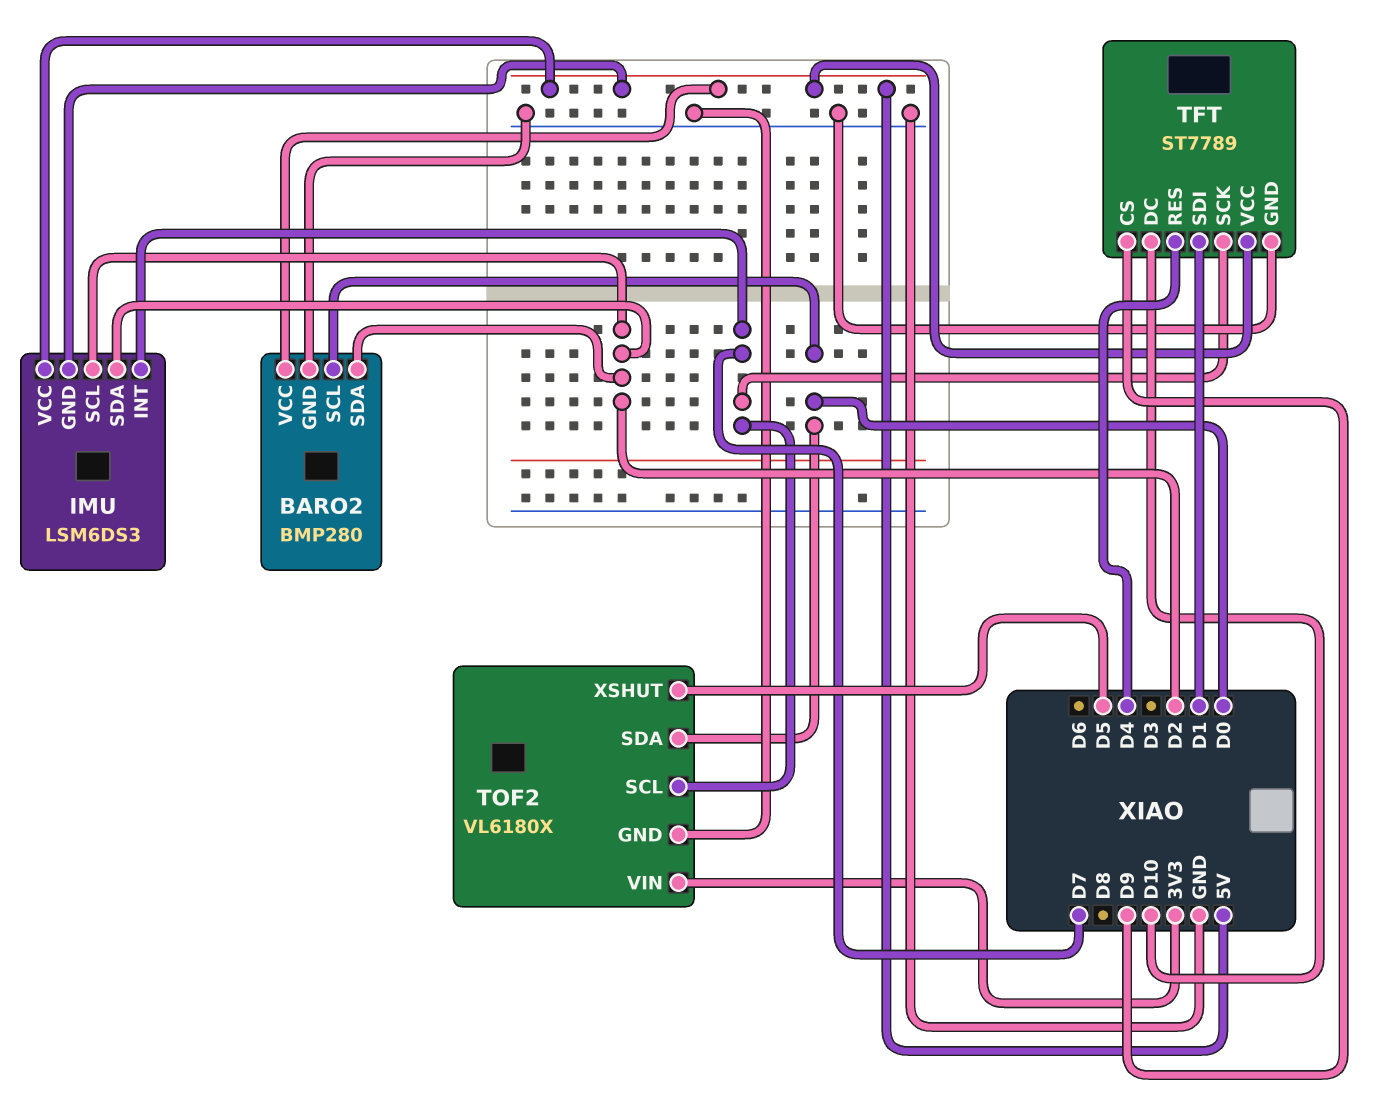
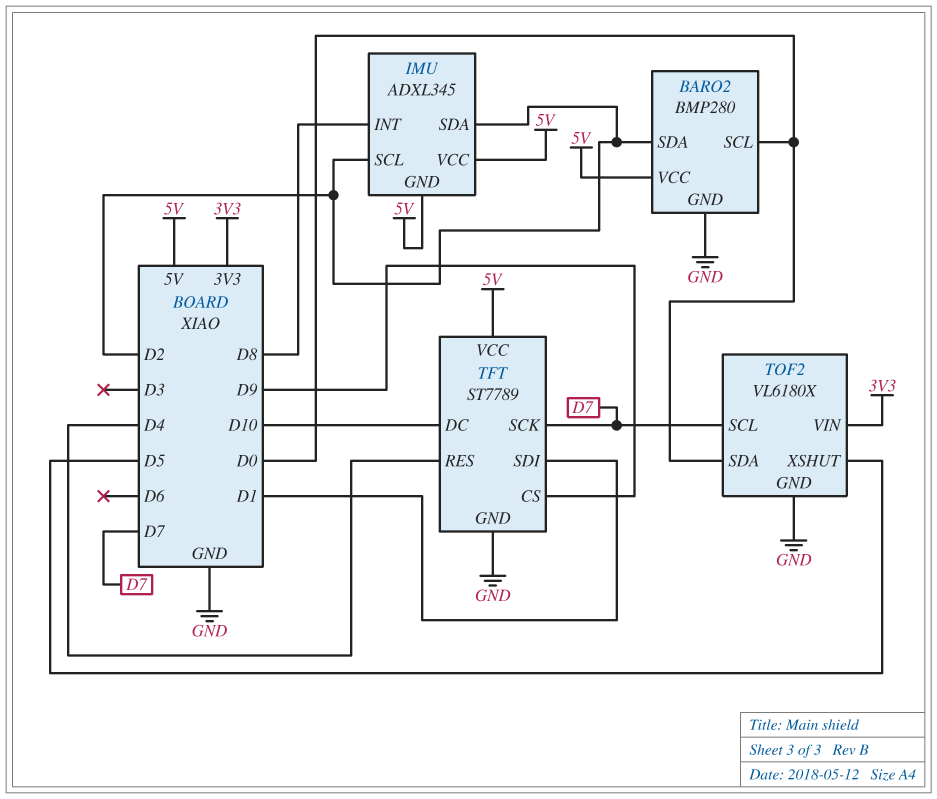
IMU: LSM6DS3 -> ADXL345
IMU pin INT: D7 -> D8

